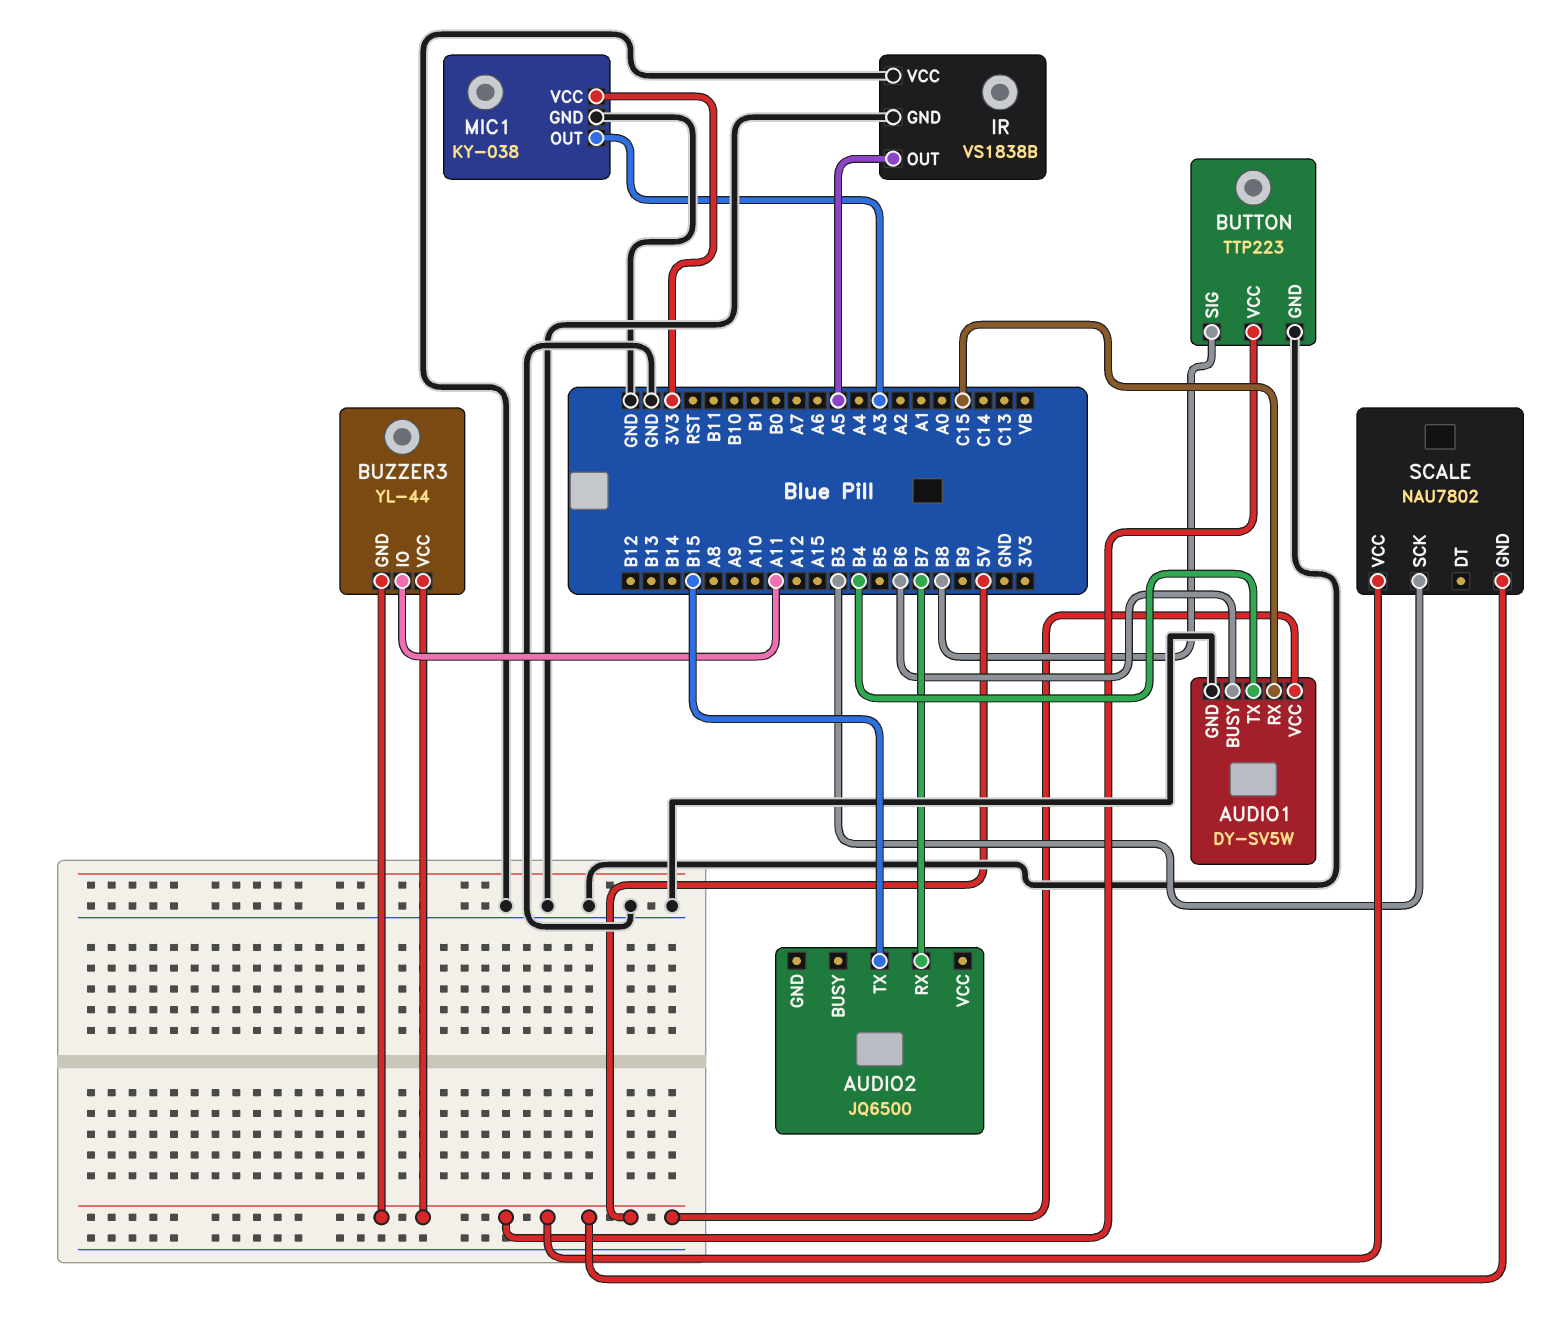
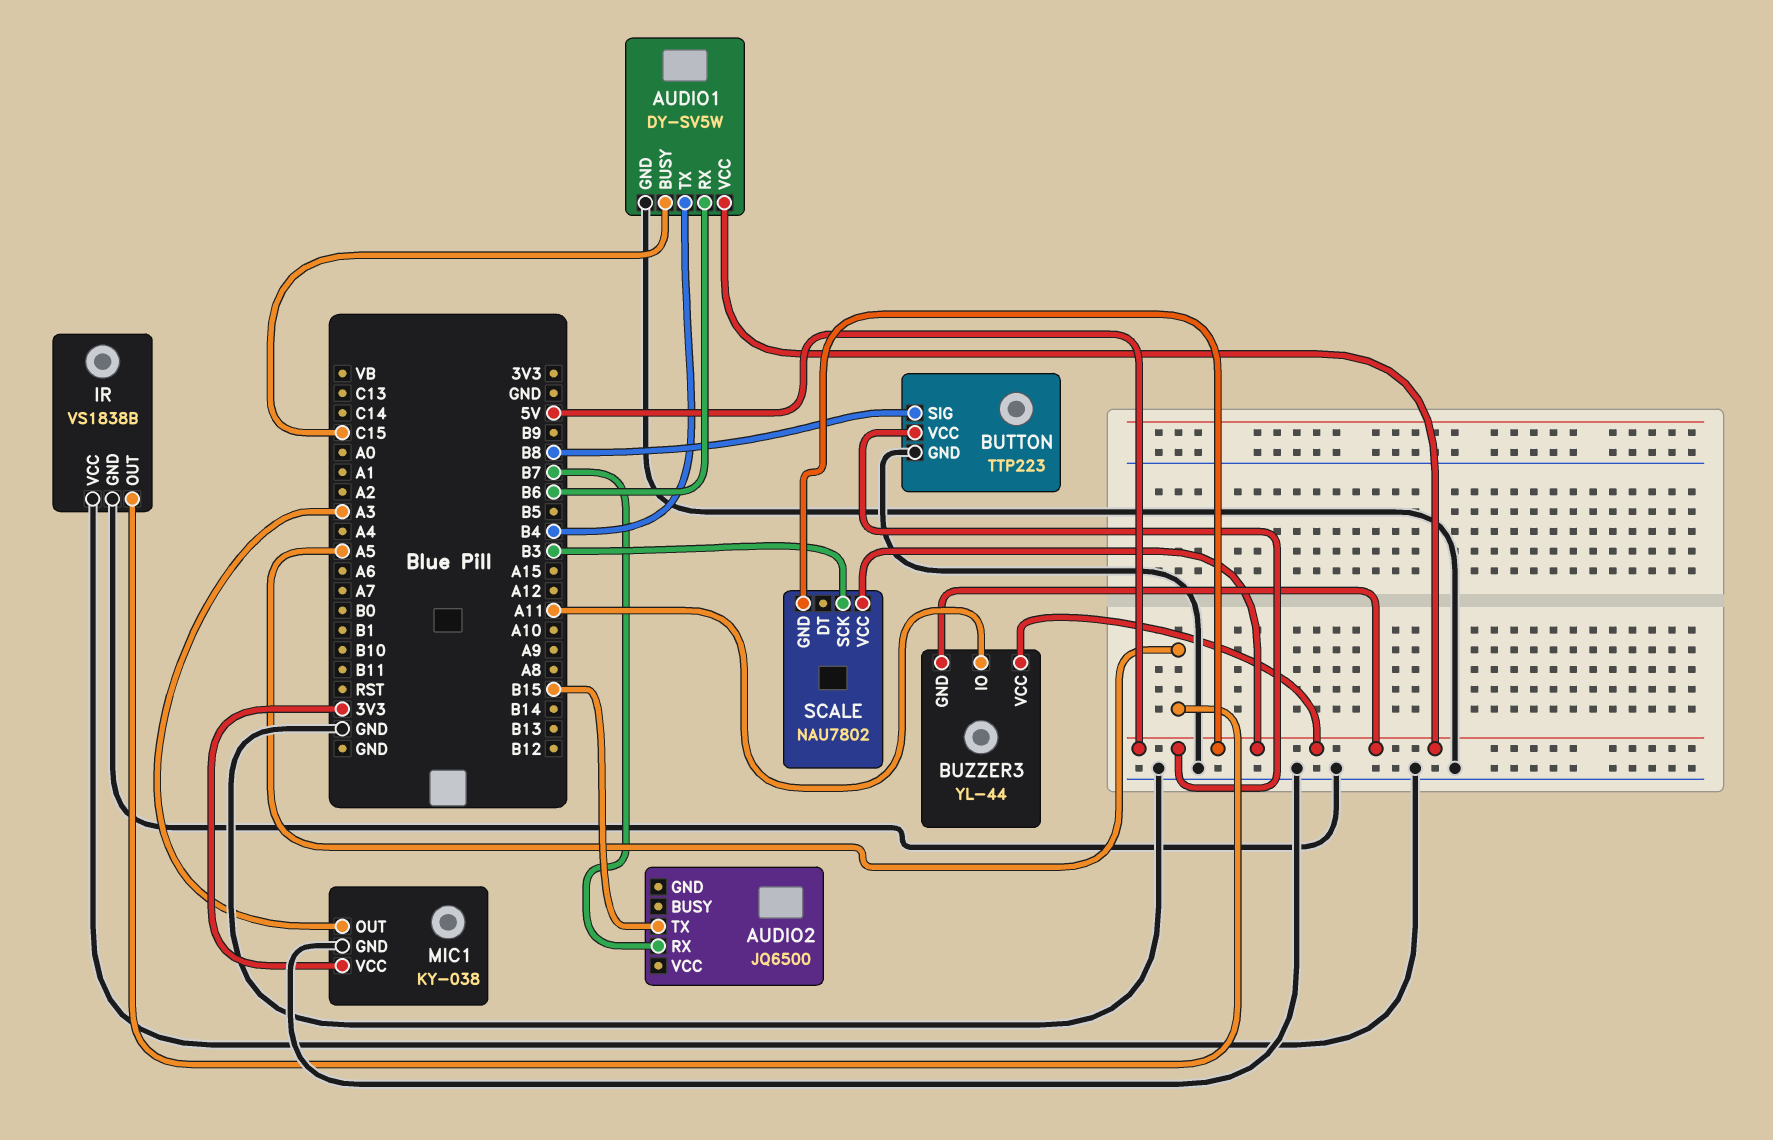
AUDIO1 pin BUSY: B6 -> C15
AUDIO1 pin RX: C15 -> B6

